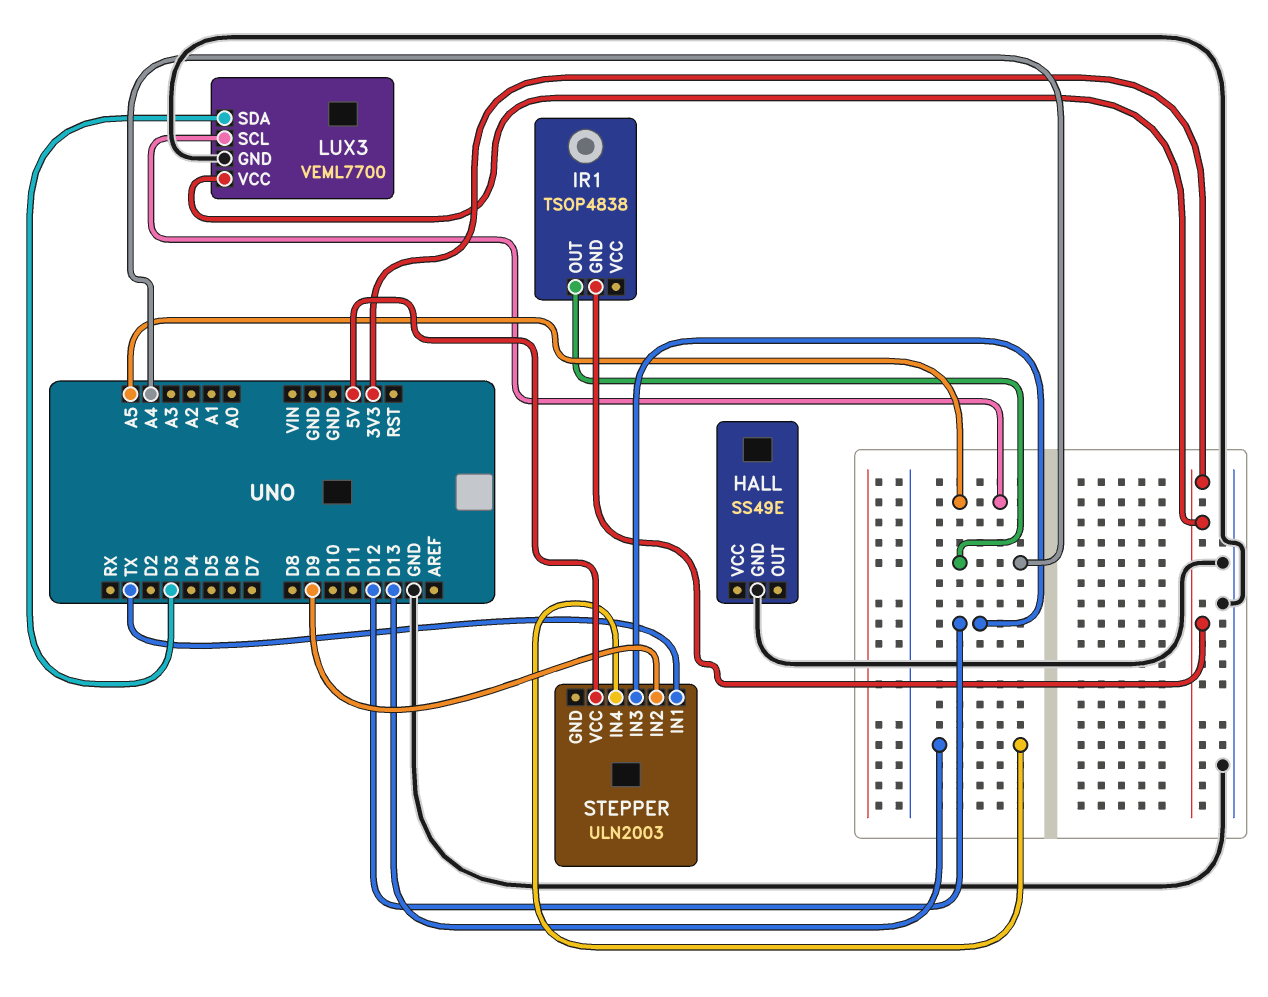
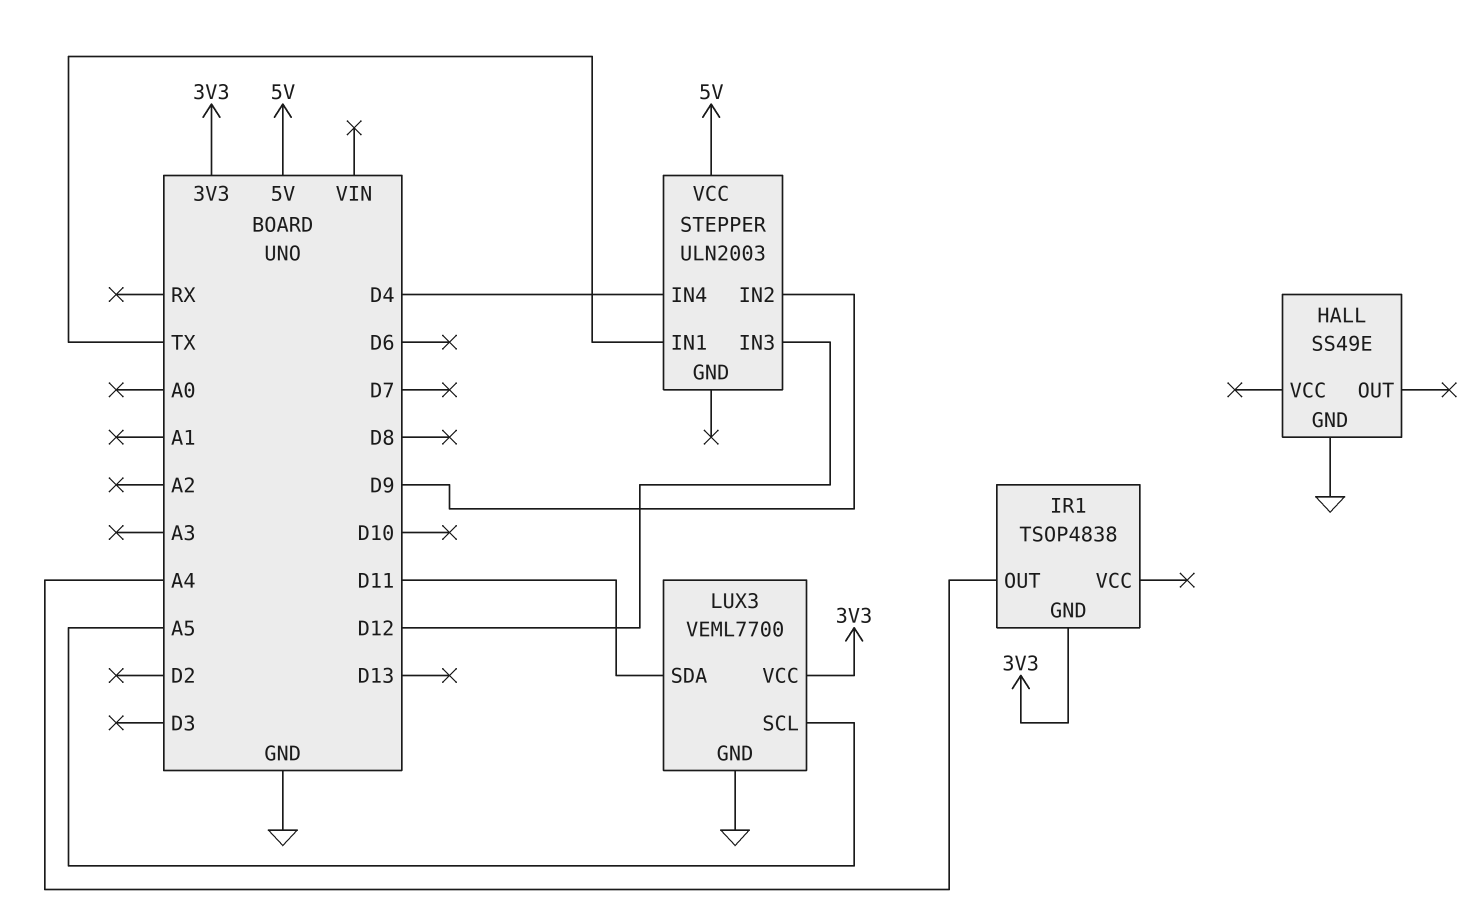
LUX3 pin SDA: D3 -> D11
STEPPER pin IN4: D13 -> D4

